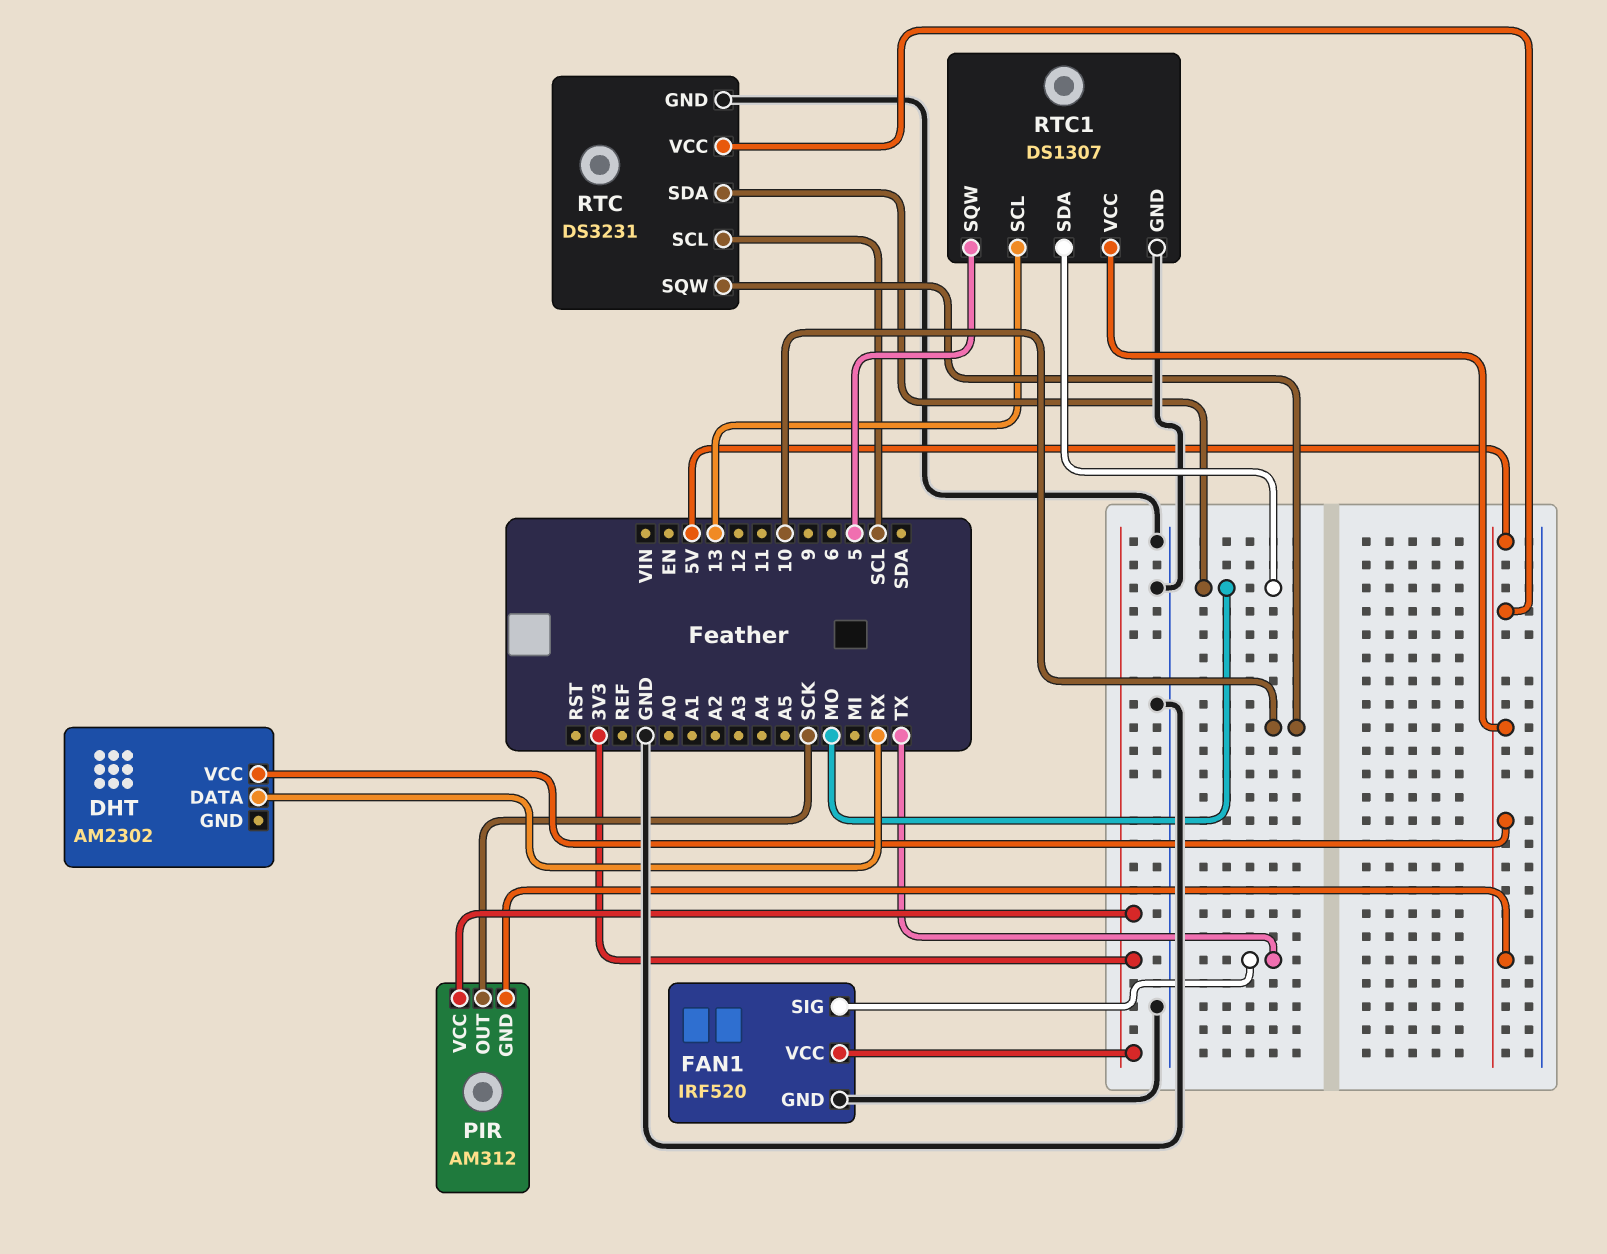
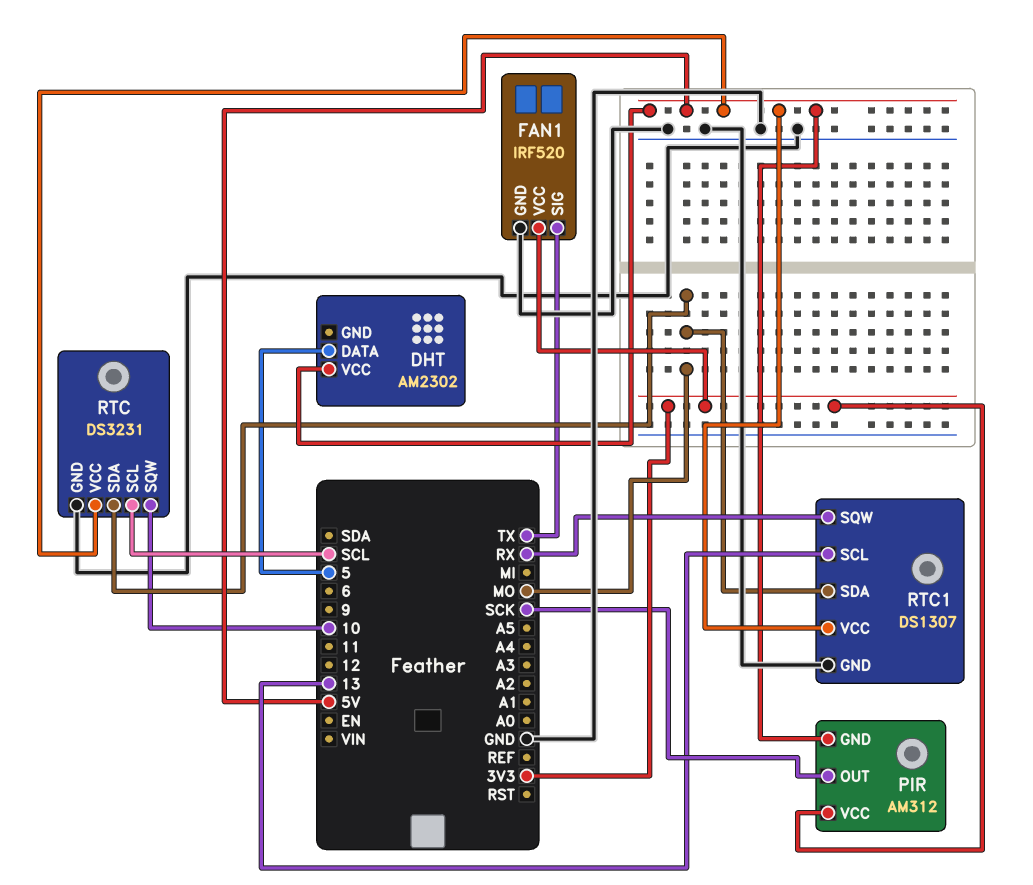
DHT pin DATA: RX -> 5
RTC1 pin SQW: 5 -> RX

